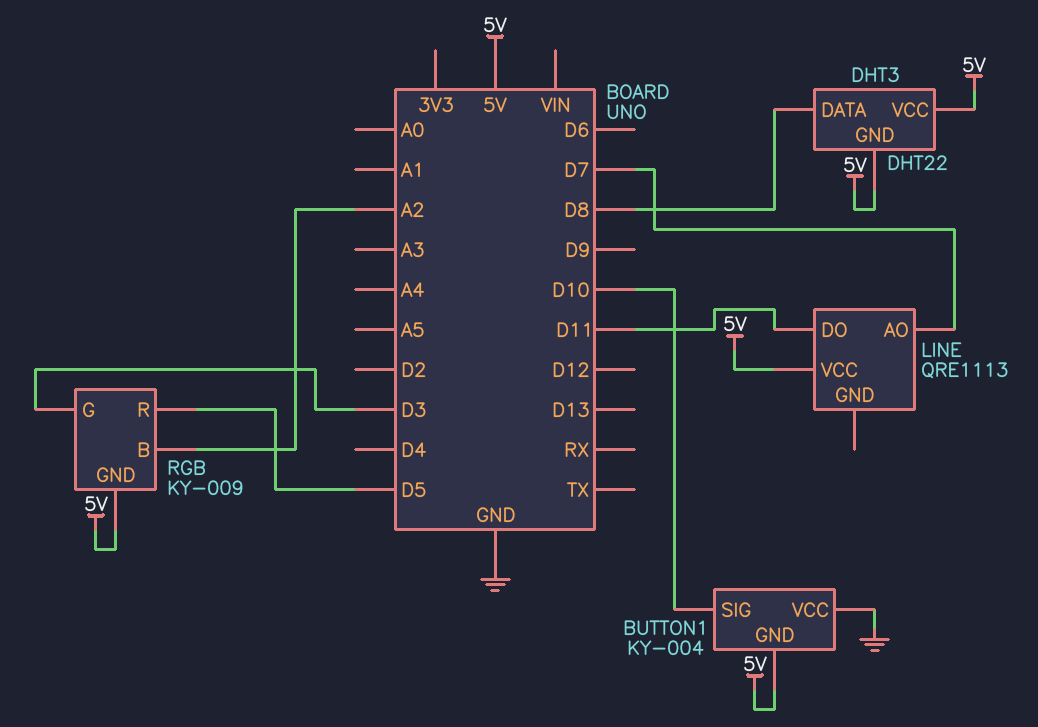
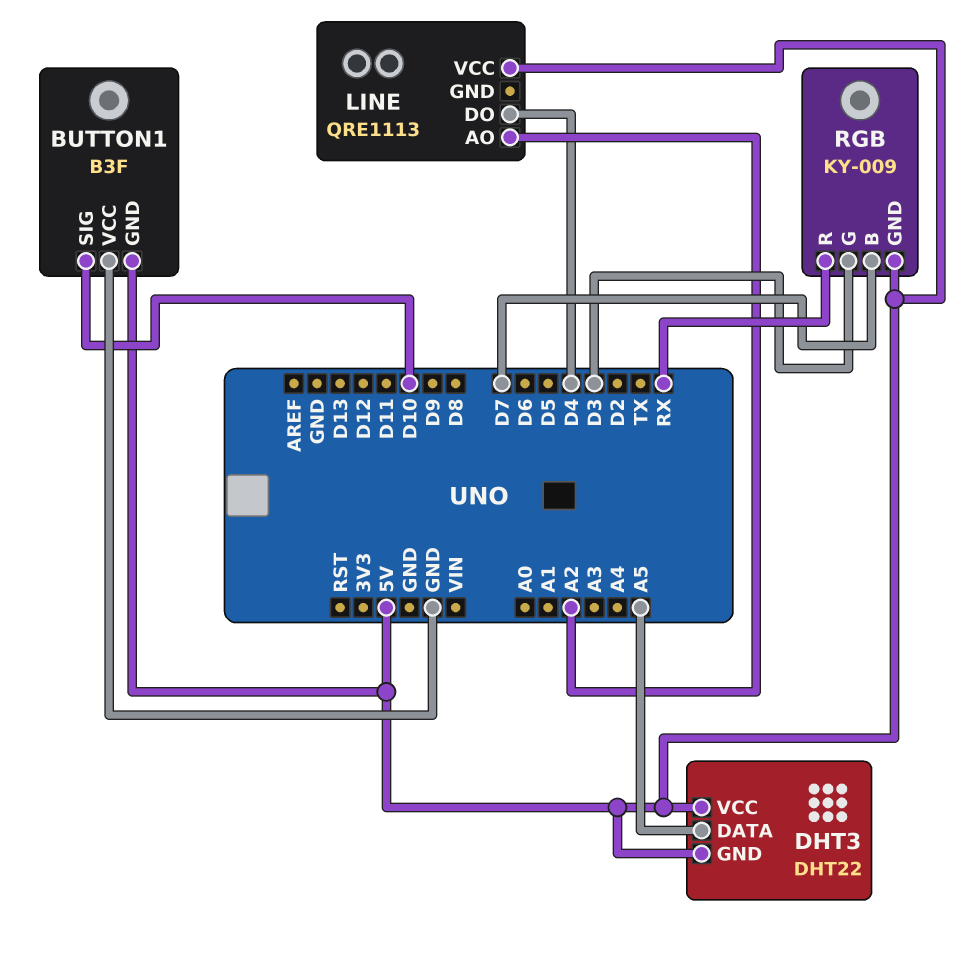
BUTTON1: KY-004 -> B3F
DHT3 pin DATA: D8 -> A5
LINE pin AO: D7 -> A2
LINE pin DO: D11 -> D4
RGB pin B: A2 -> D7
RGB pin R: D5 -> RX

